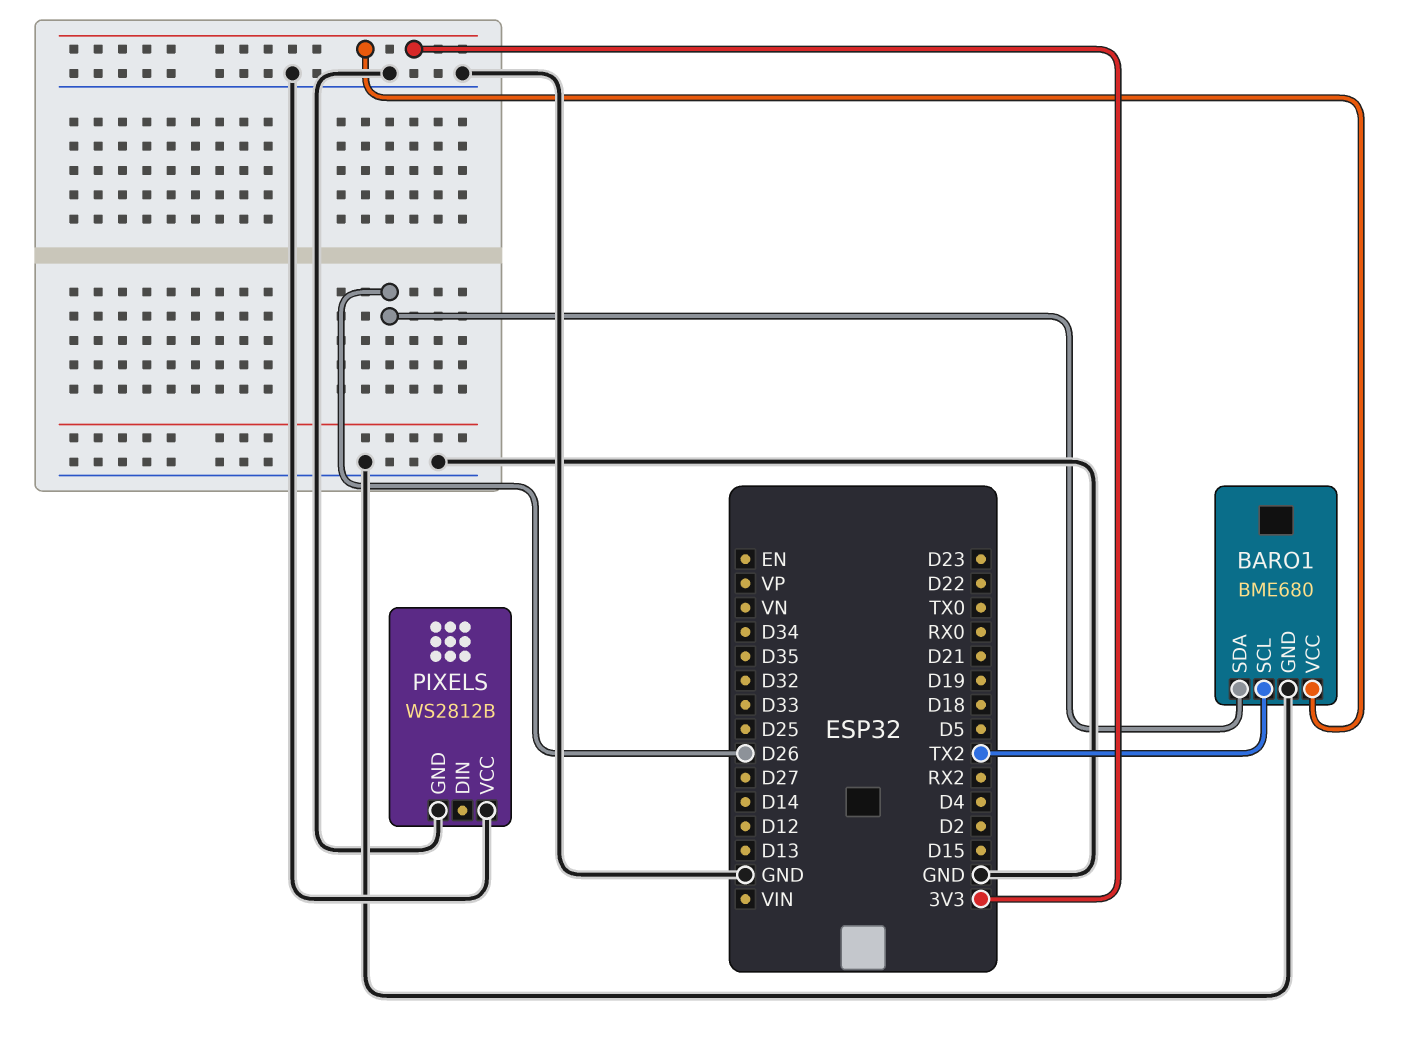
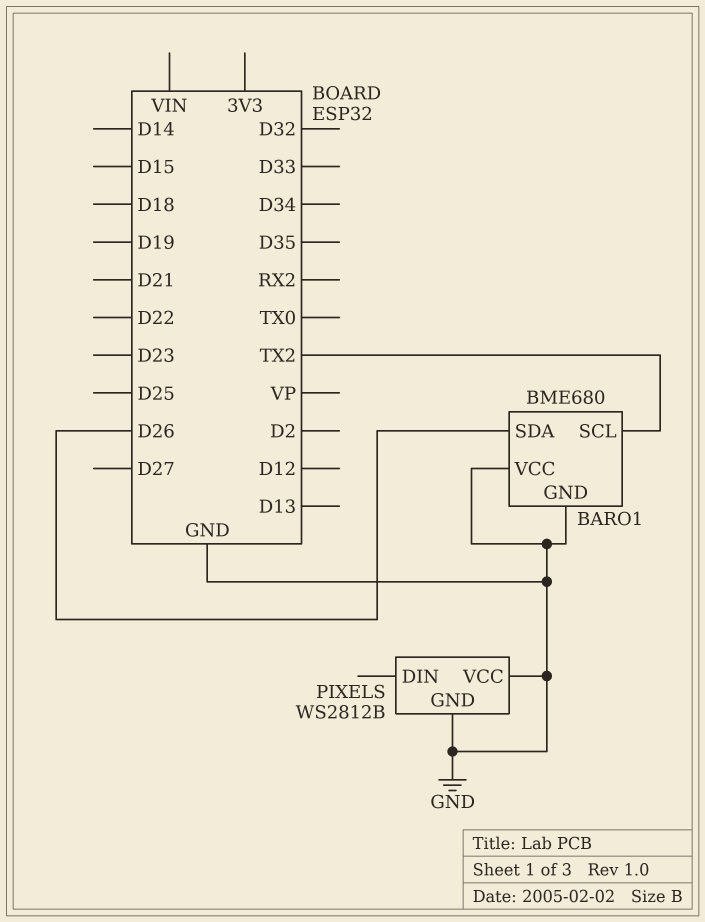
BARO1 pin VCC: 3V3 -> GND

